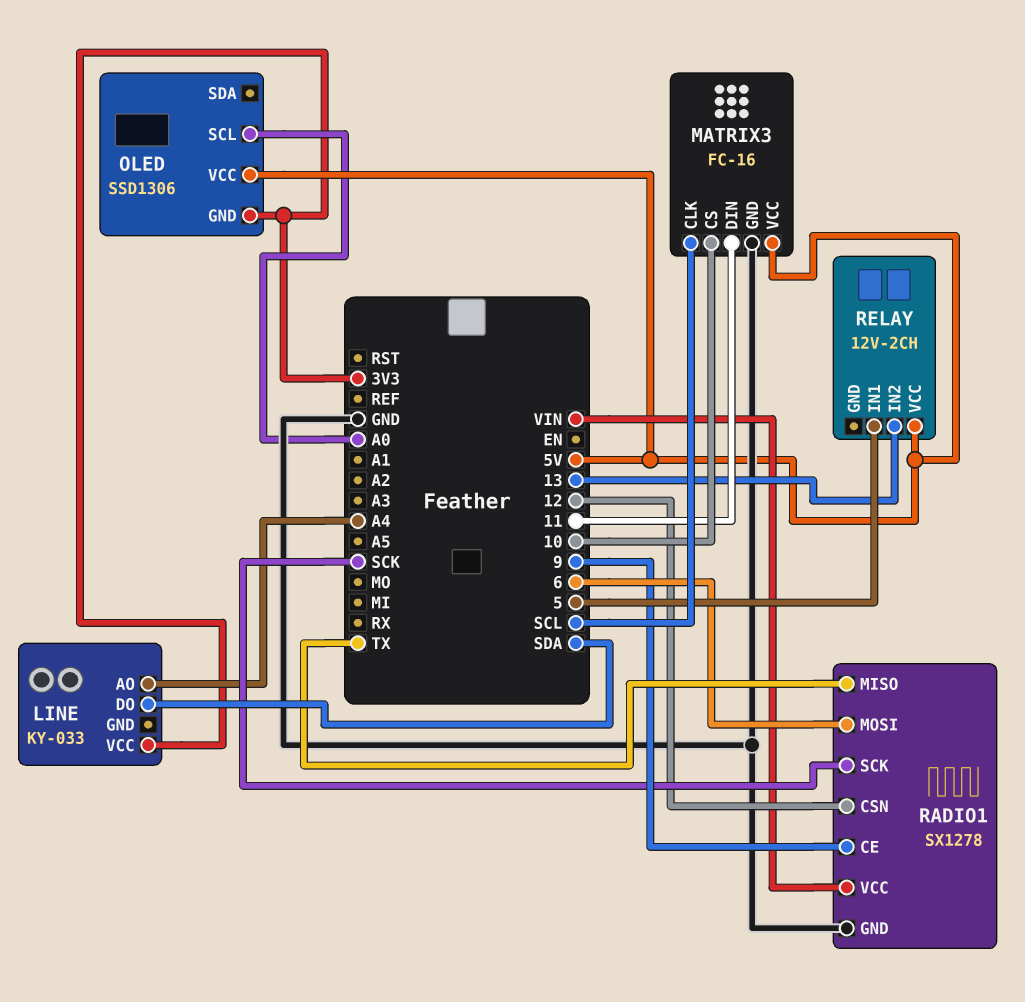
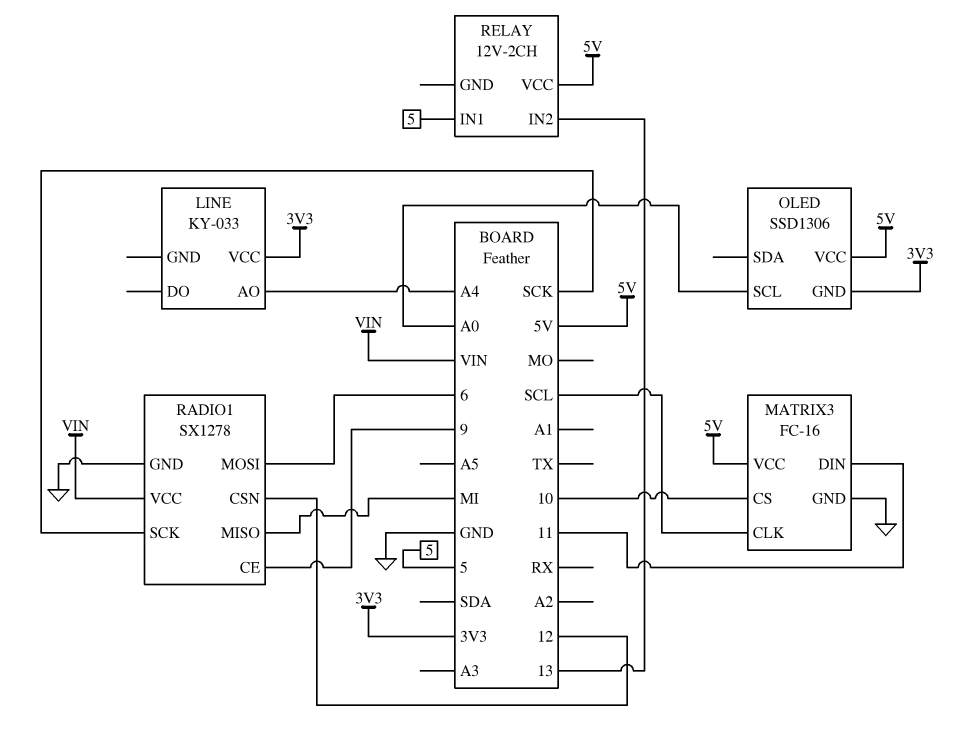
LINE pin DO: SDA -> none
RADIO1 pin MISO: TX -> MI

